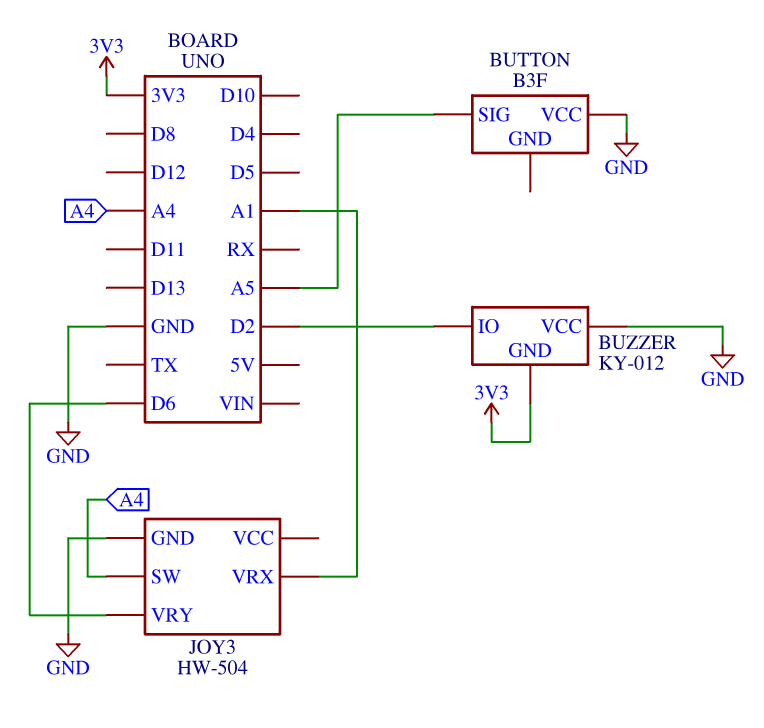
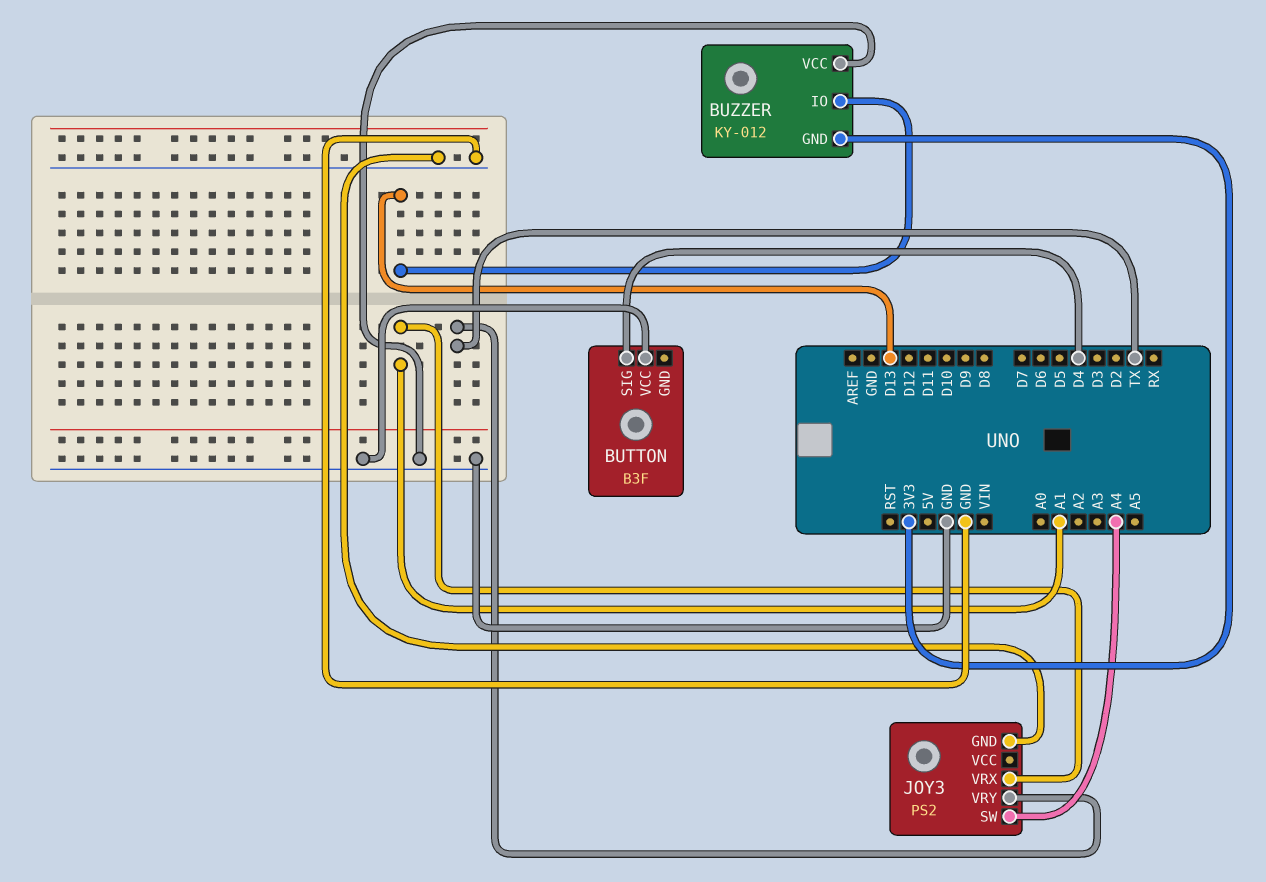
BUTTON pin SIG: A5 -> D4
BUZZER pin IO: D2 -> D13
JOY3: HW-504 -> PS2
JOY3 pin VRY: D6 -> TX

